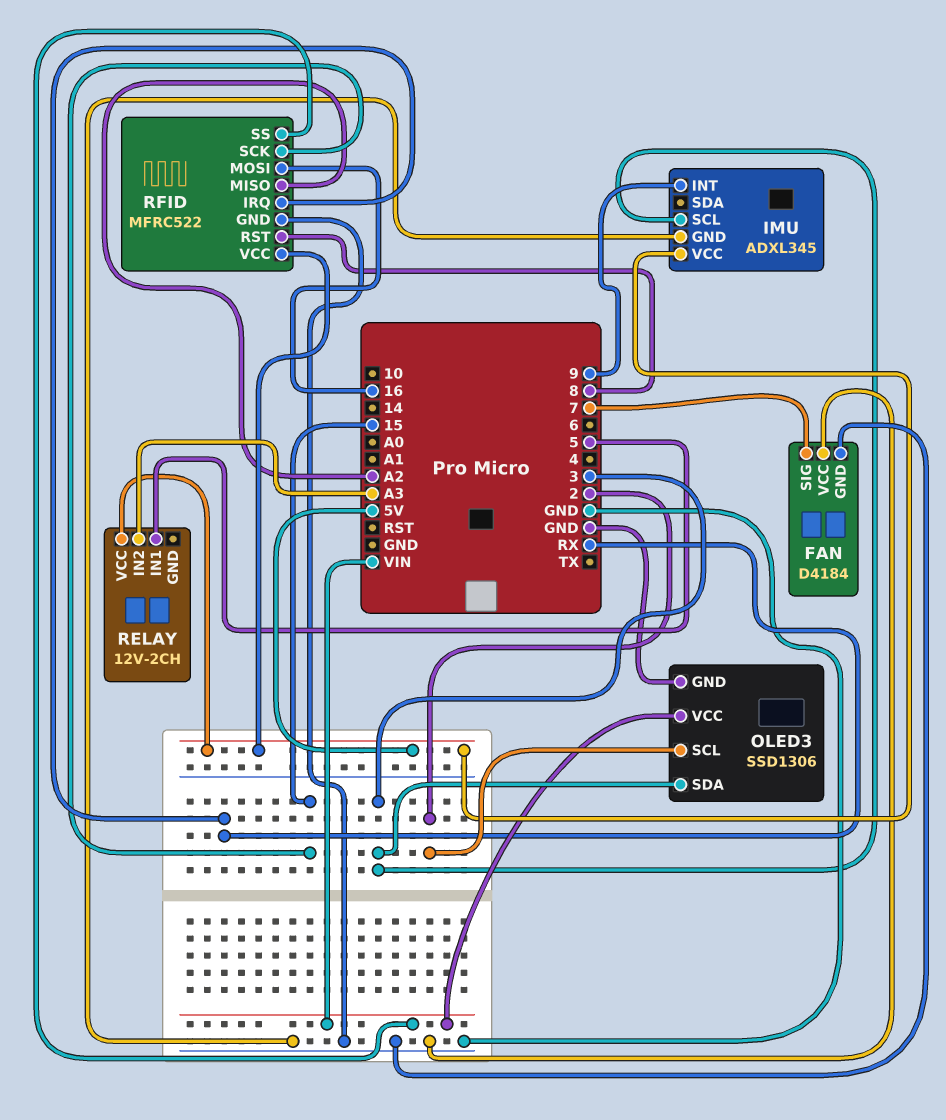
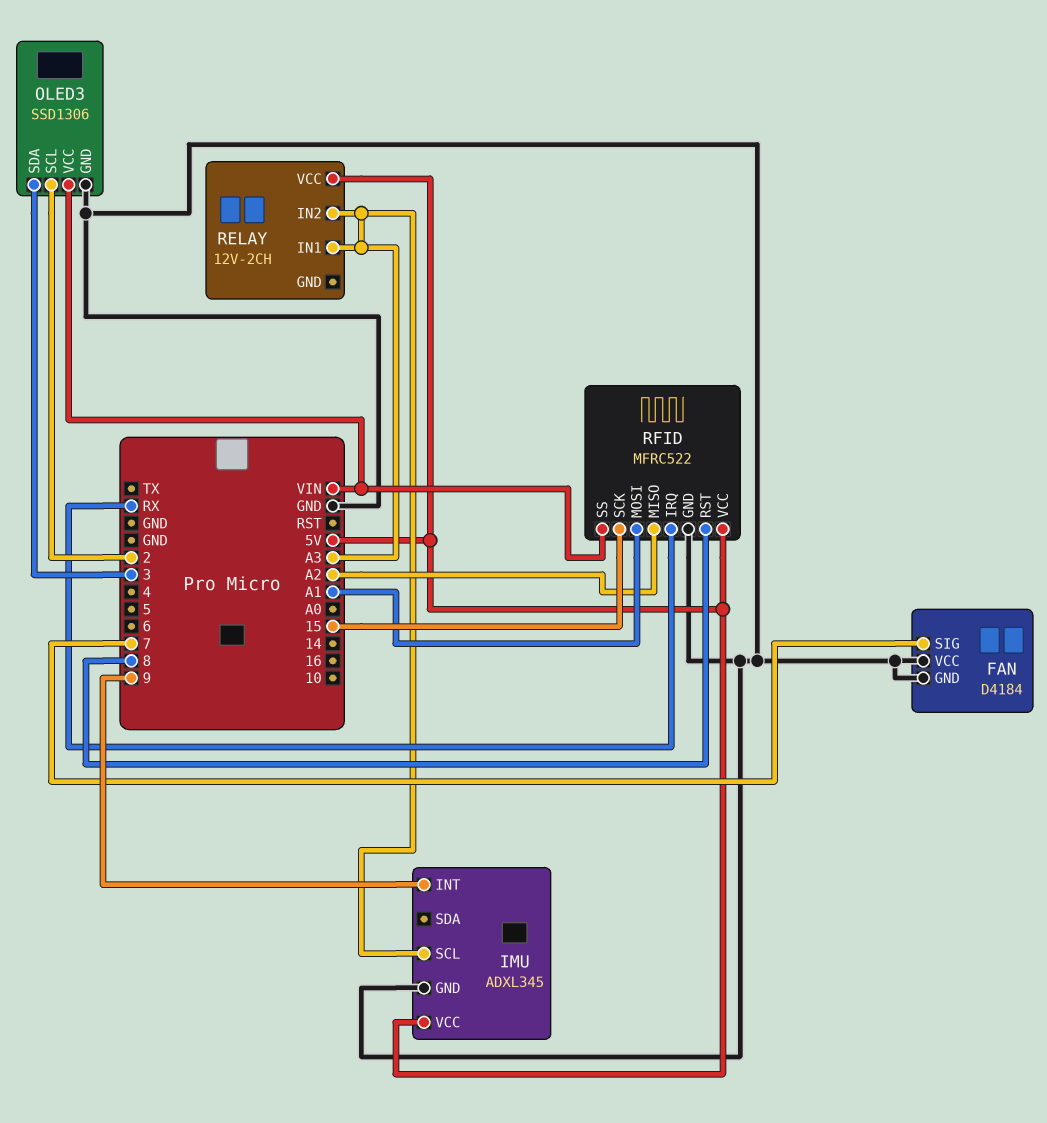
IMU pin SCL: 3 -> A3
RELAY pin IN1: 5 -> A3
RFID pin MOSI: 16 -> A1

